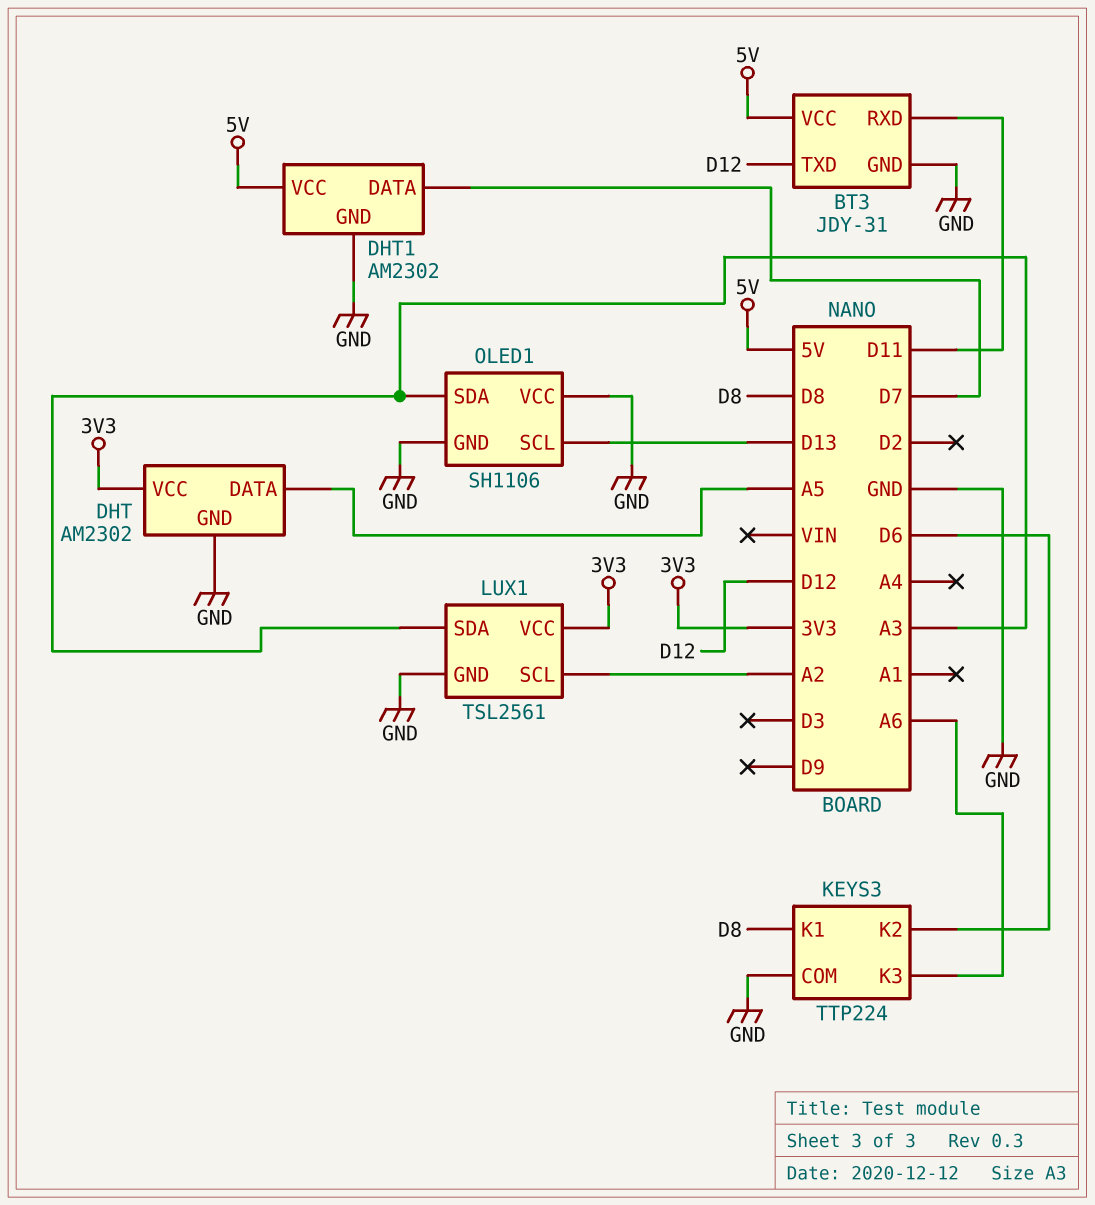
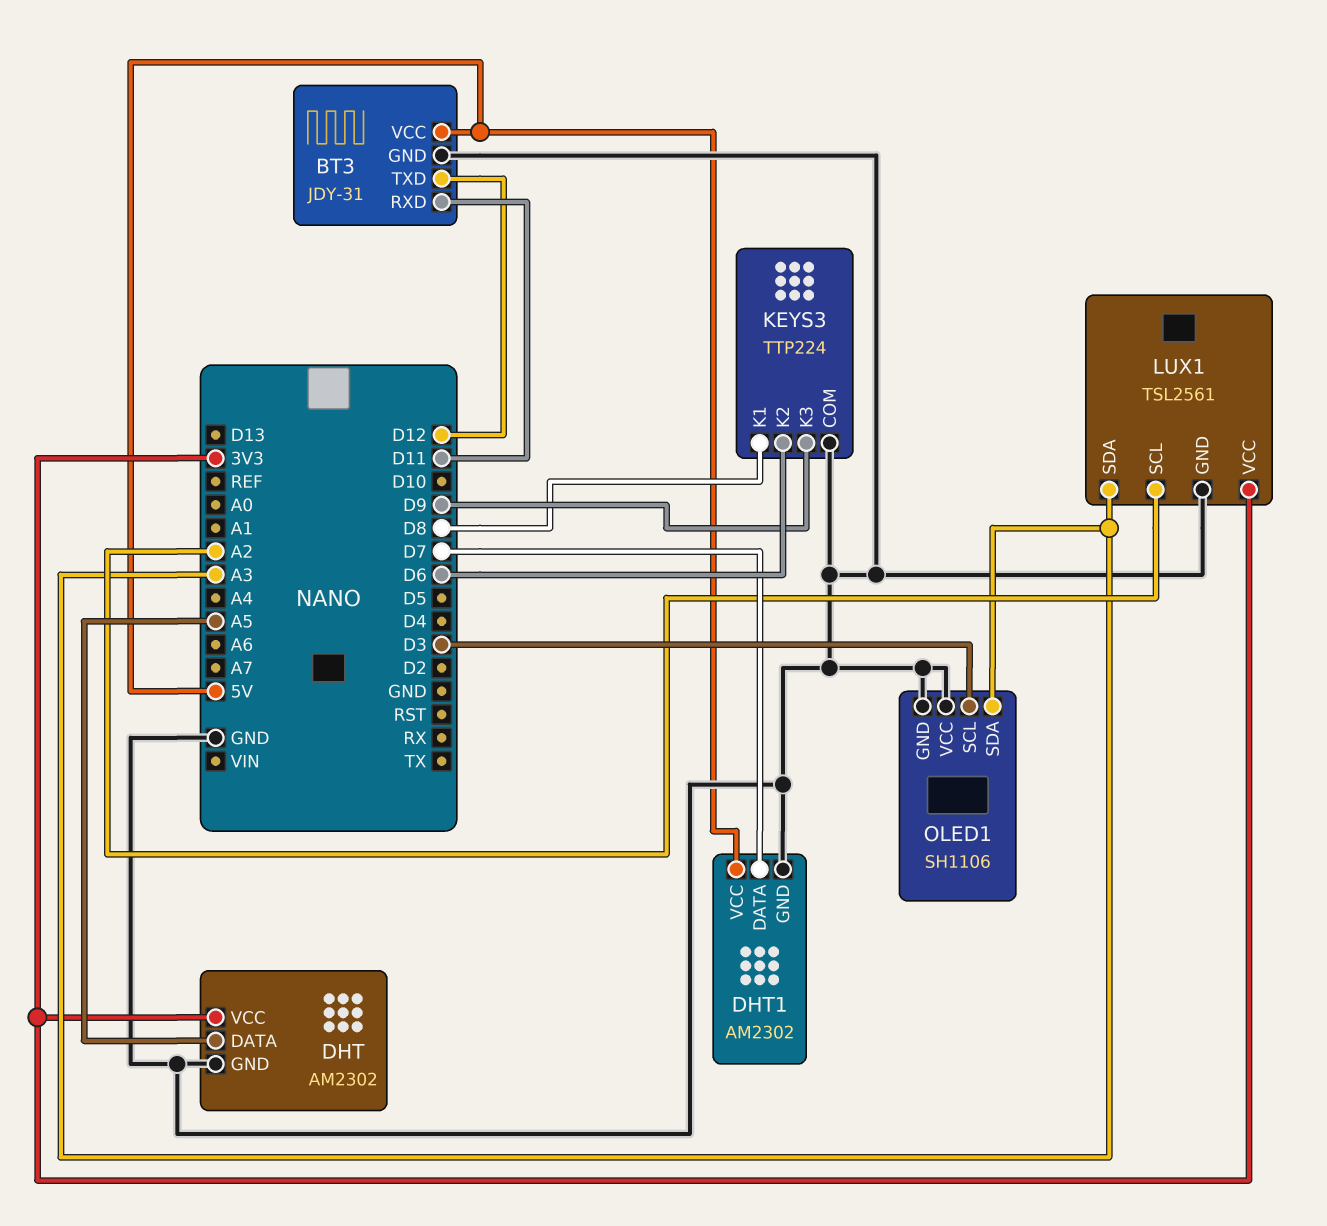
KEYS3 pin K3: A6 -> D9
OLED1 pin SCL: D13 -> D3

